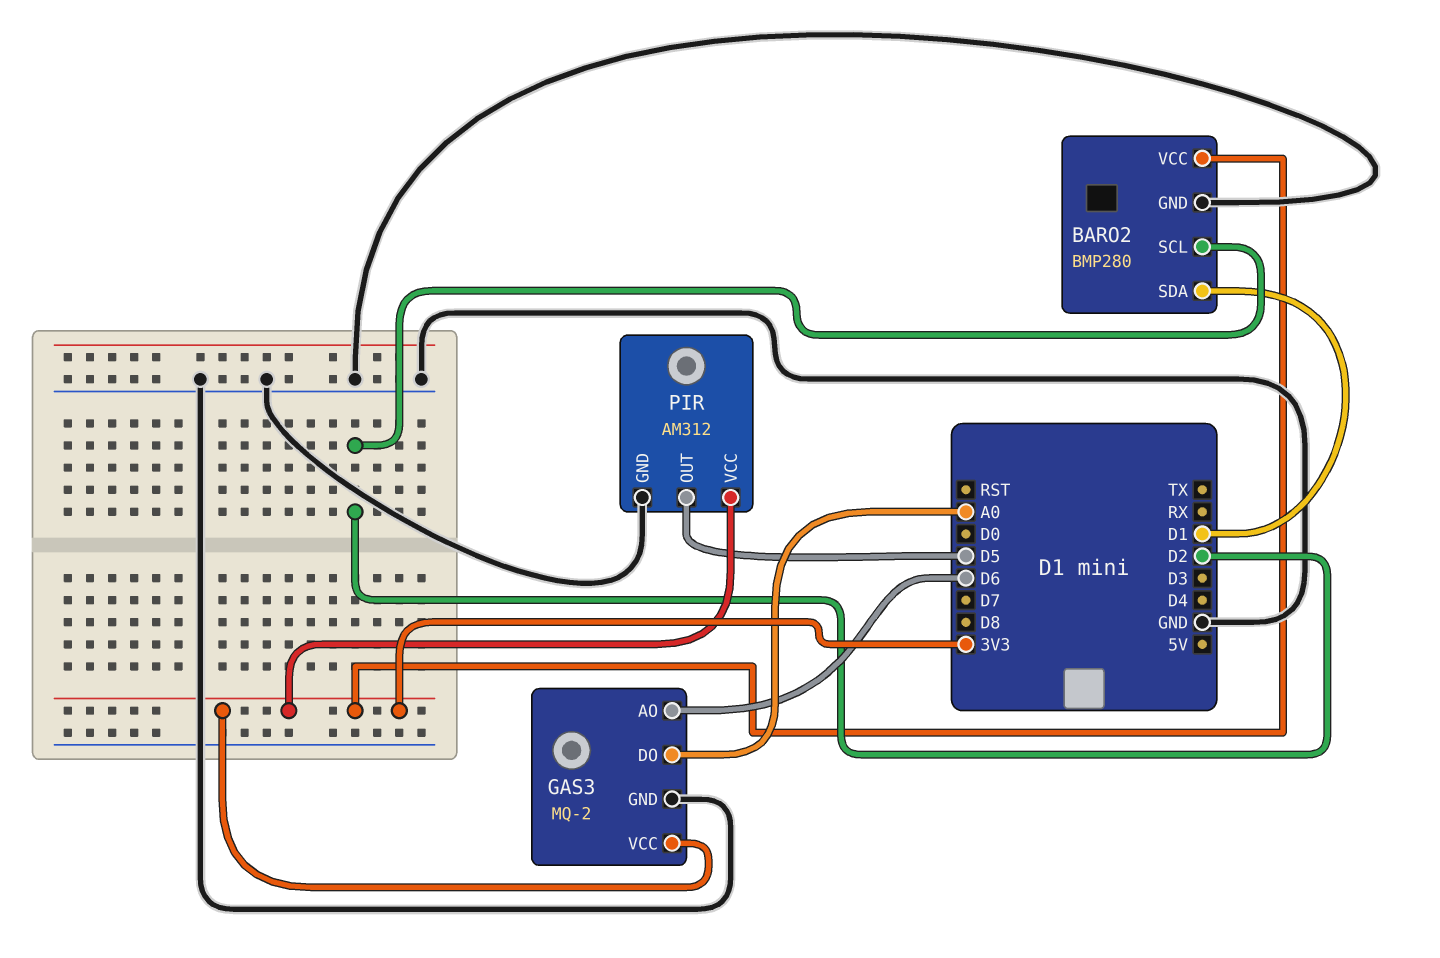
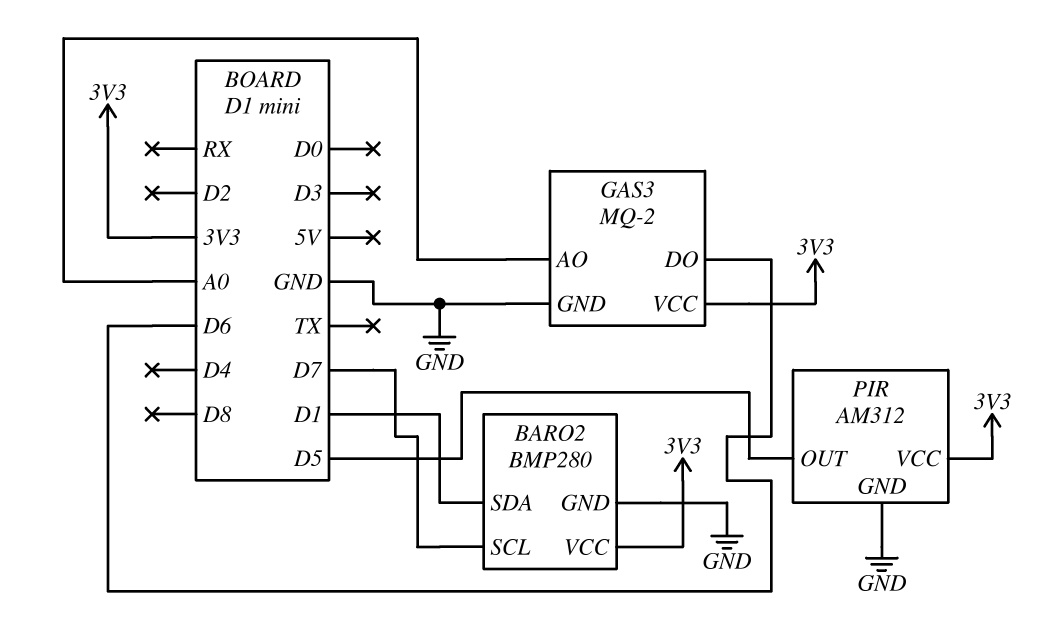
BARO2 pin SCL: D2 -> D7
GAS3 pin AO: D6 -> A0
GAS3 pin DO: A0 -> D6

